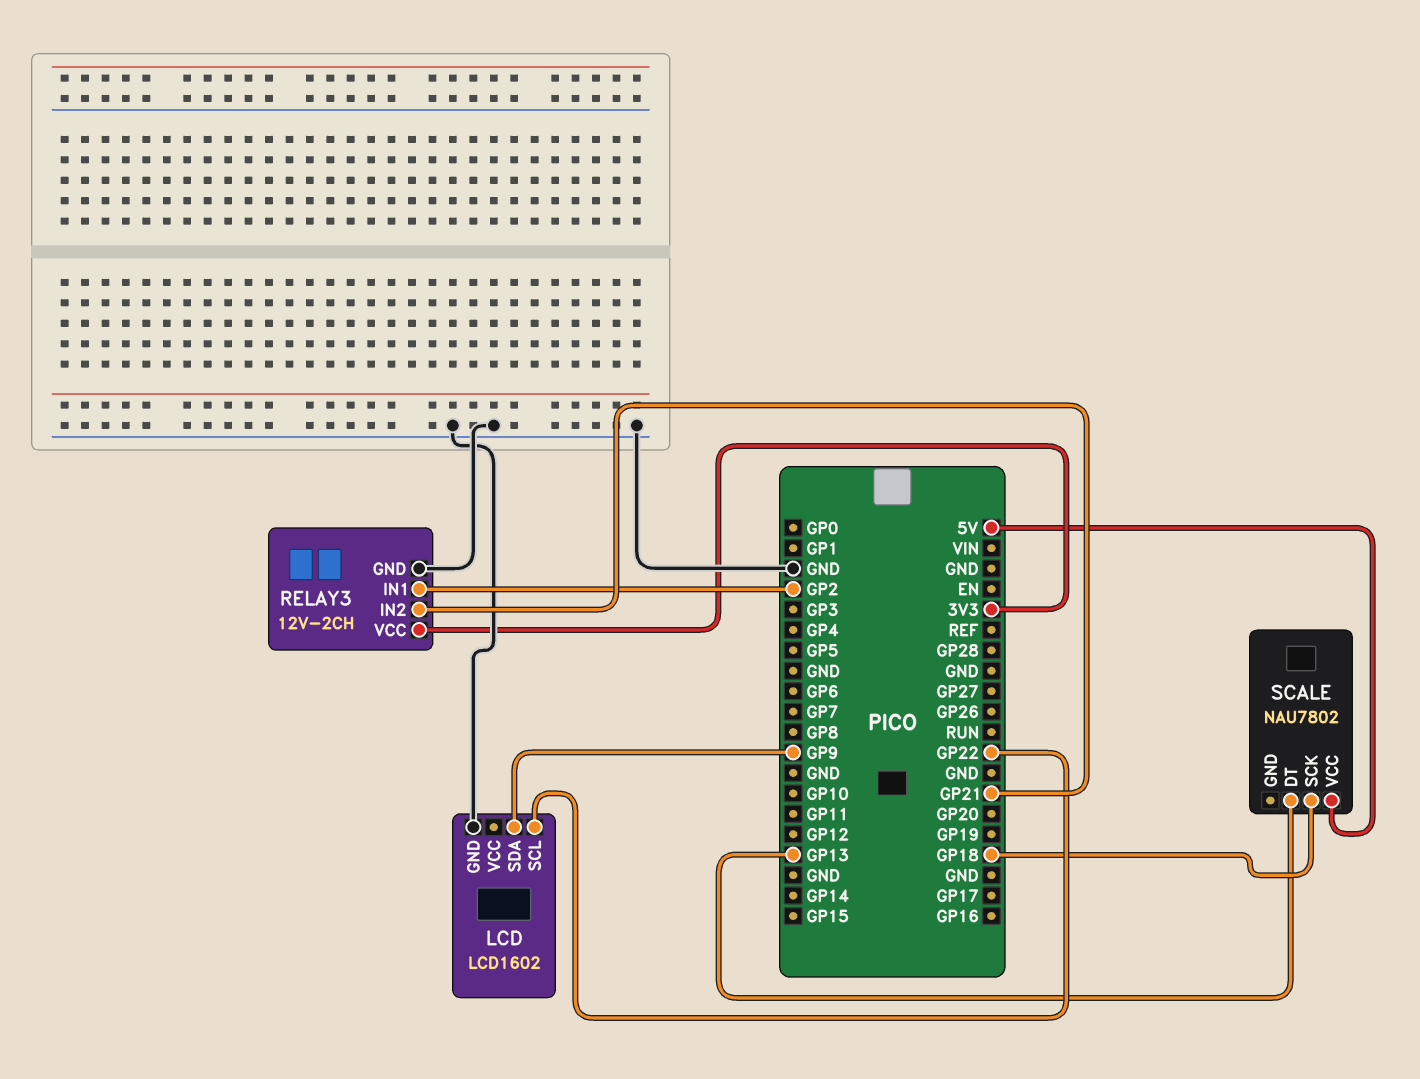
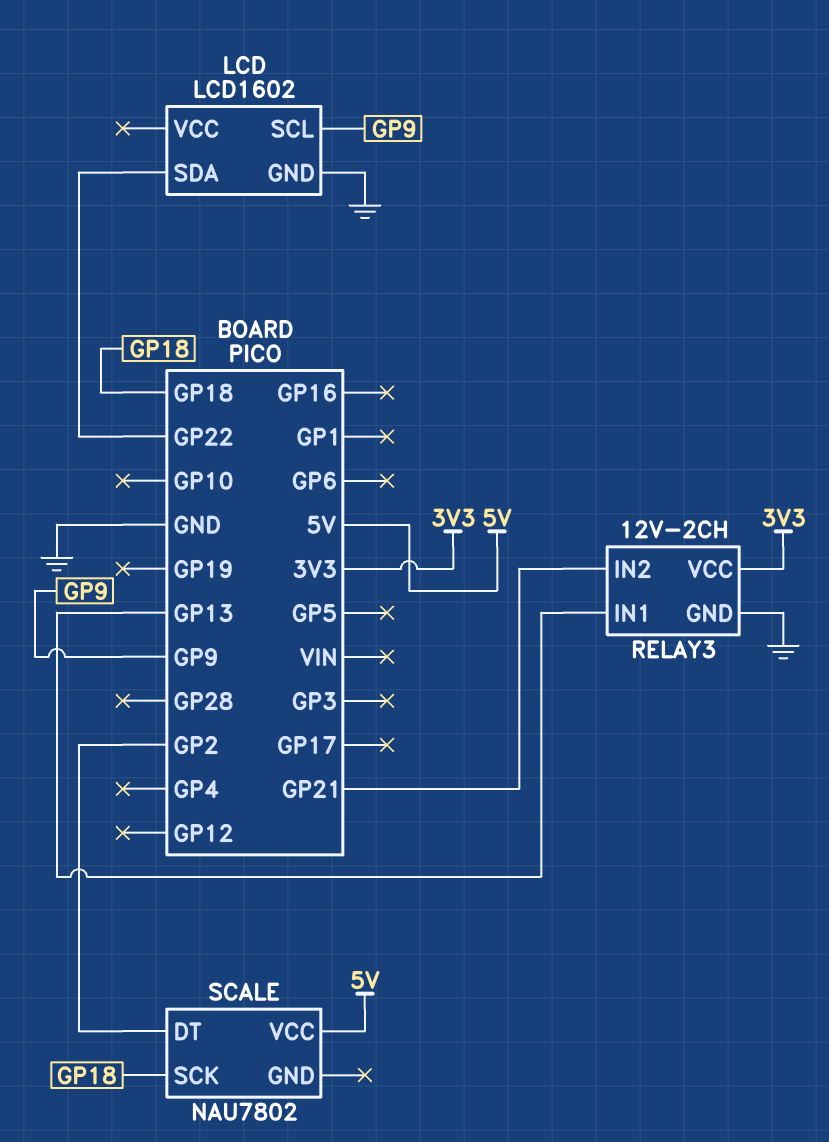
LCD pin SCL: GP22 -> GP9
LCD pin SDA: GP9 -> GP22
RELAY3 pin IN1: GP2 -> GP13
SCALE pin DT: GP13 -> GP2

